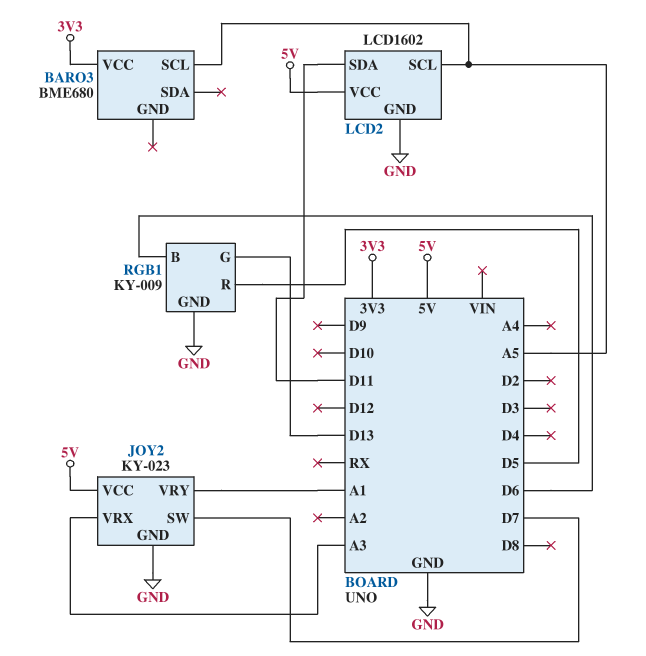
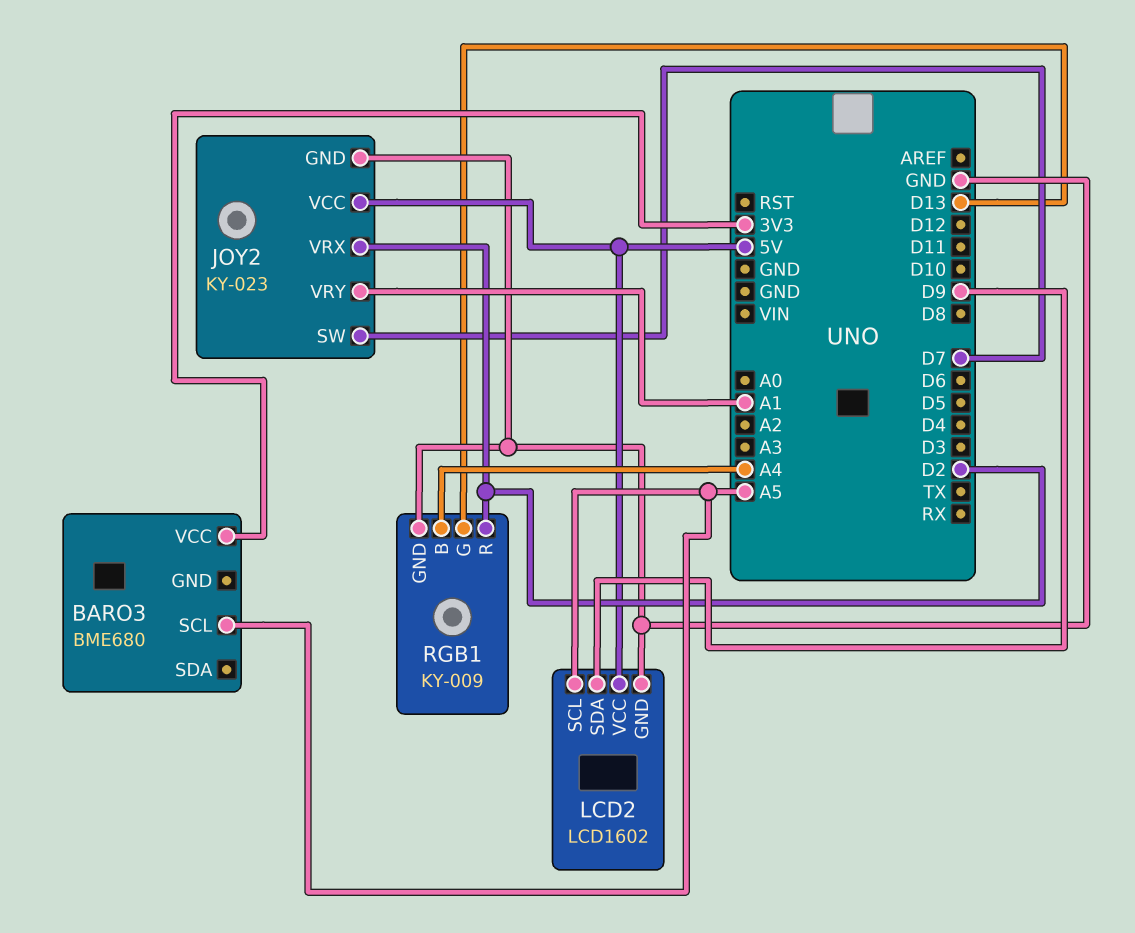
JOY2 pin VRX: A3 -> D2
LCD2 pin SDA: D11 -> D9
RGB1 pin B: D6 -> A4
RGB1 pin R: D5 -> D2

